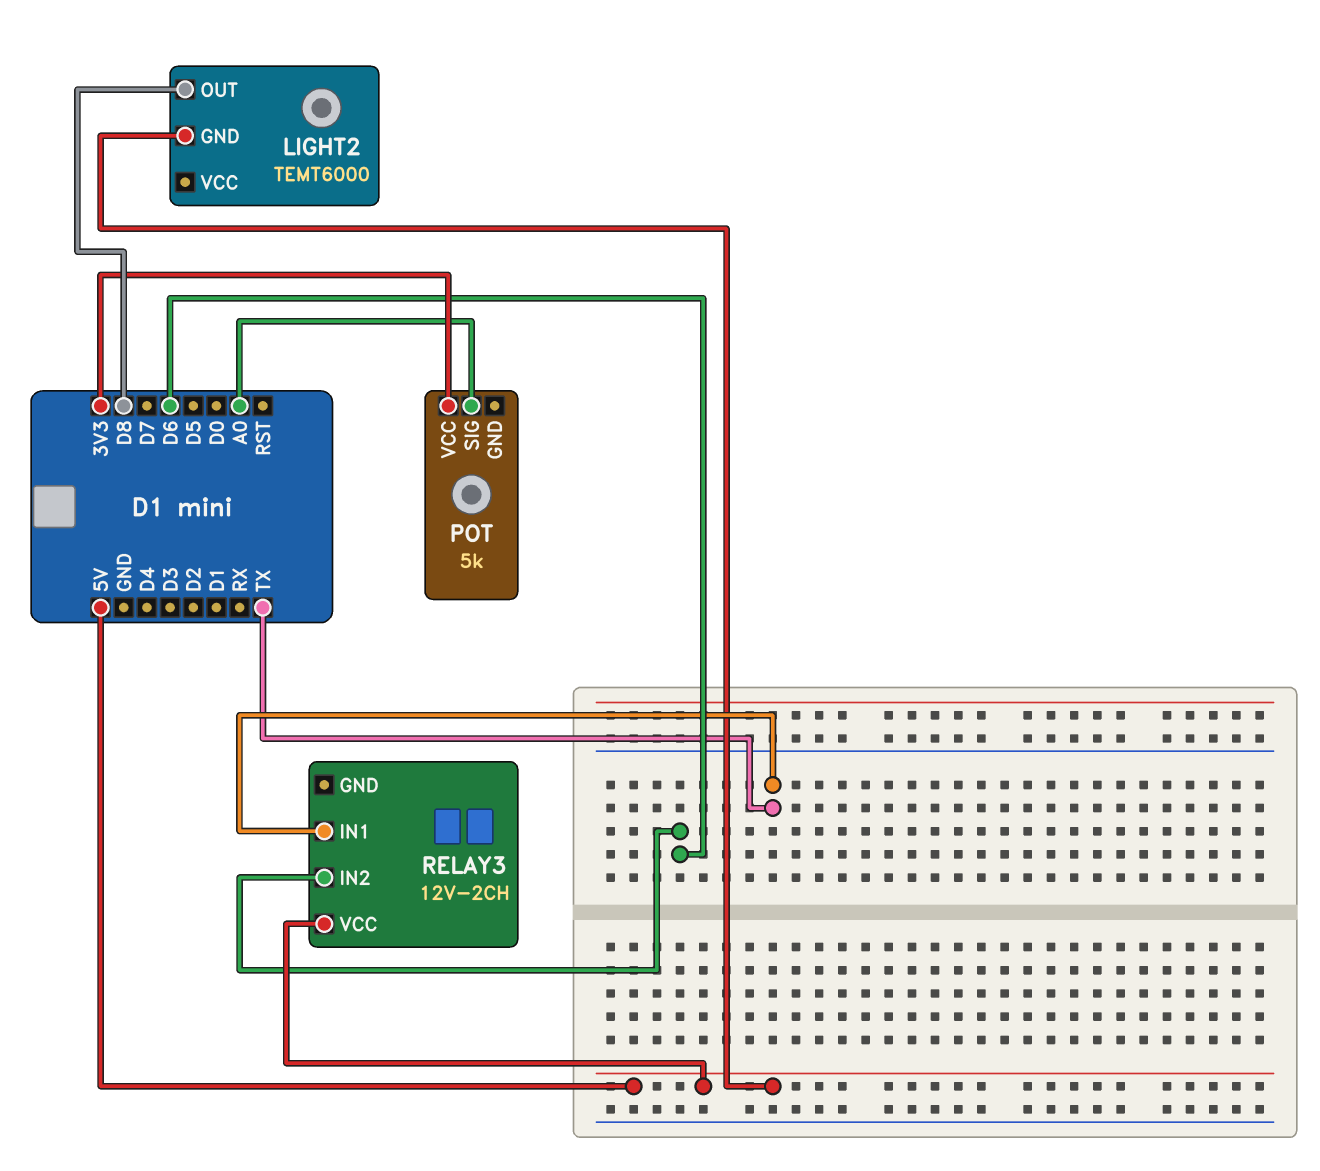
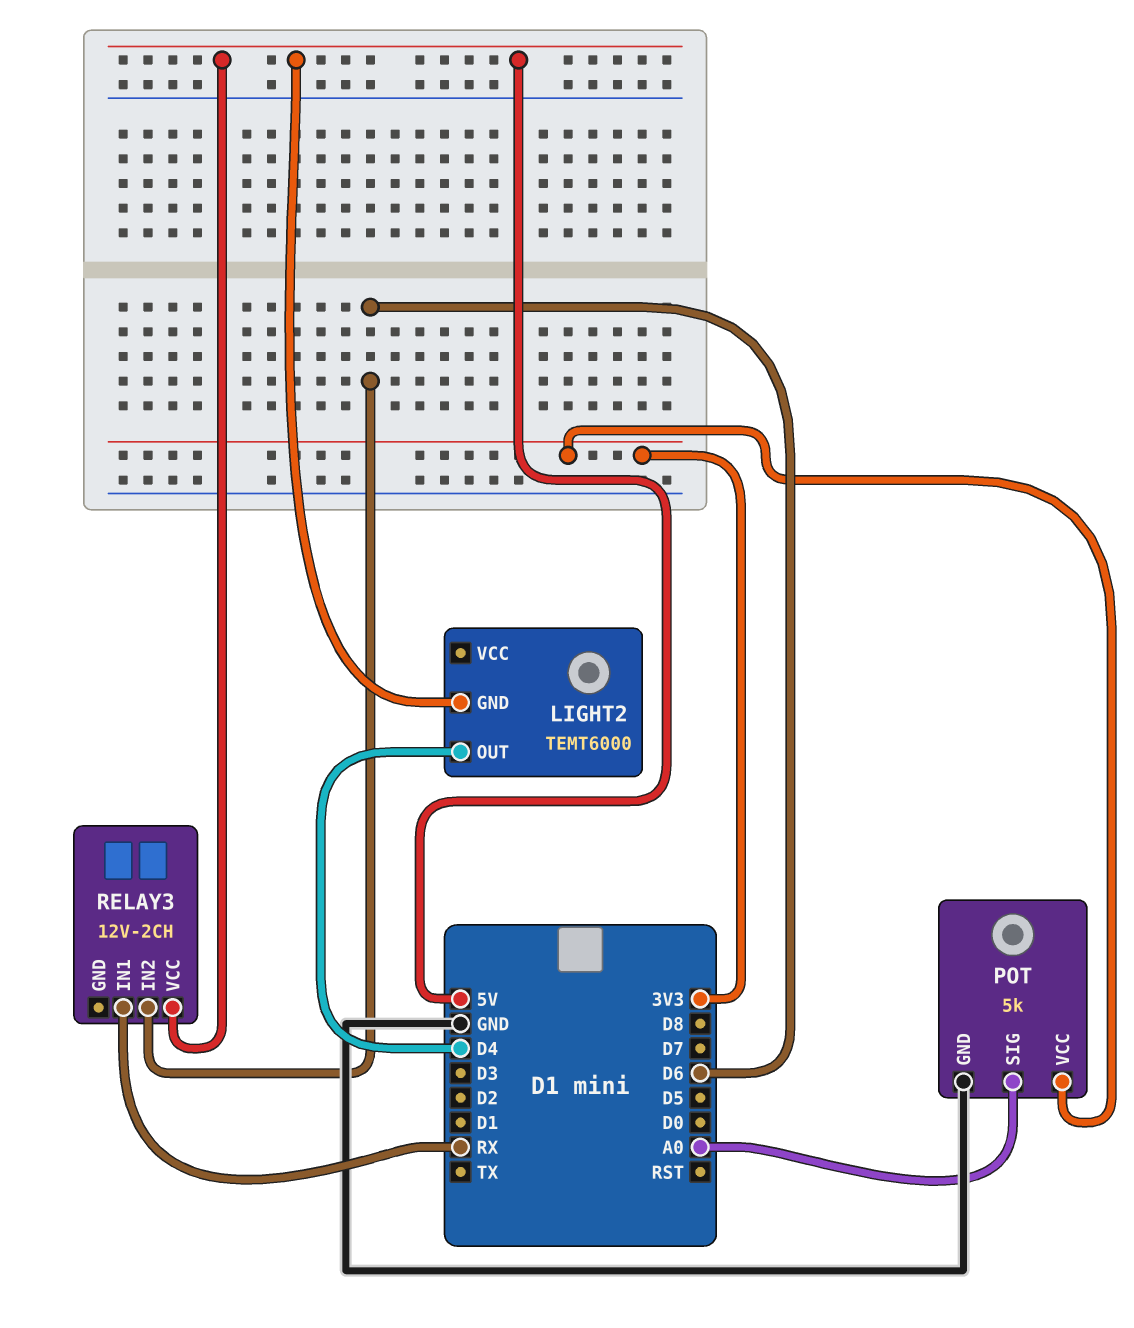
LIGHT2 pin OUT: D8 -> D4
POT pin GND: none -> GND
RELAY3 pin IN1: TX -> RX

